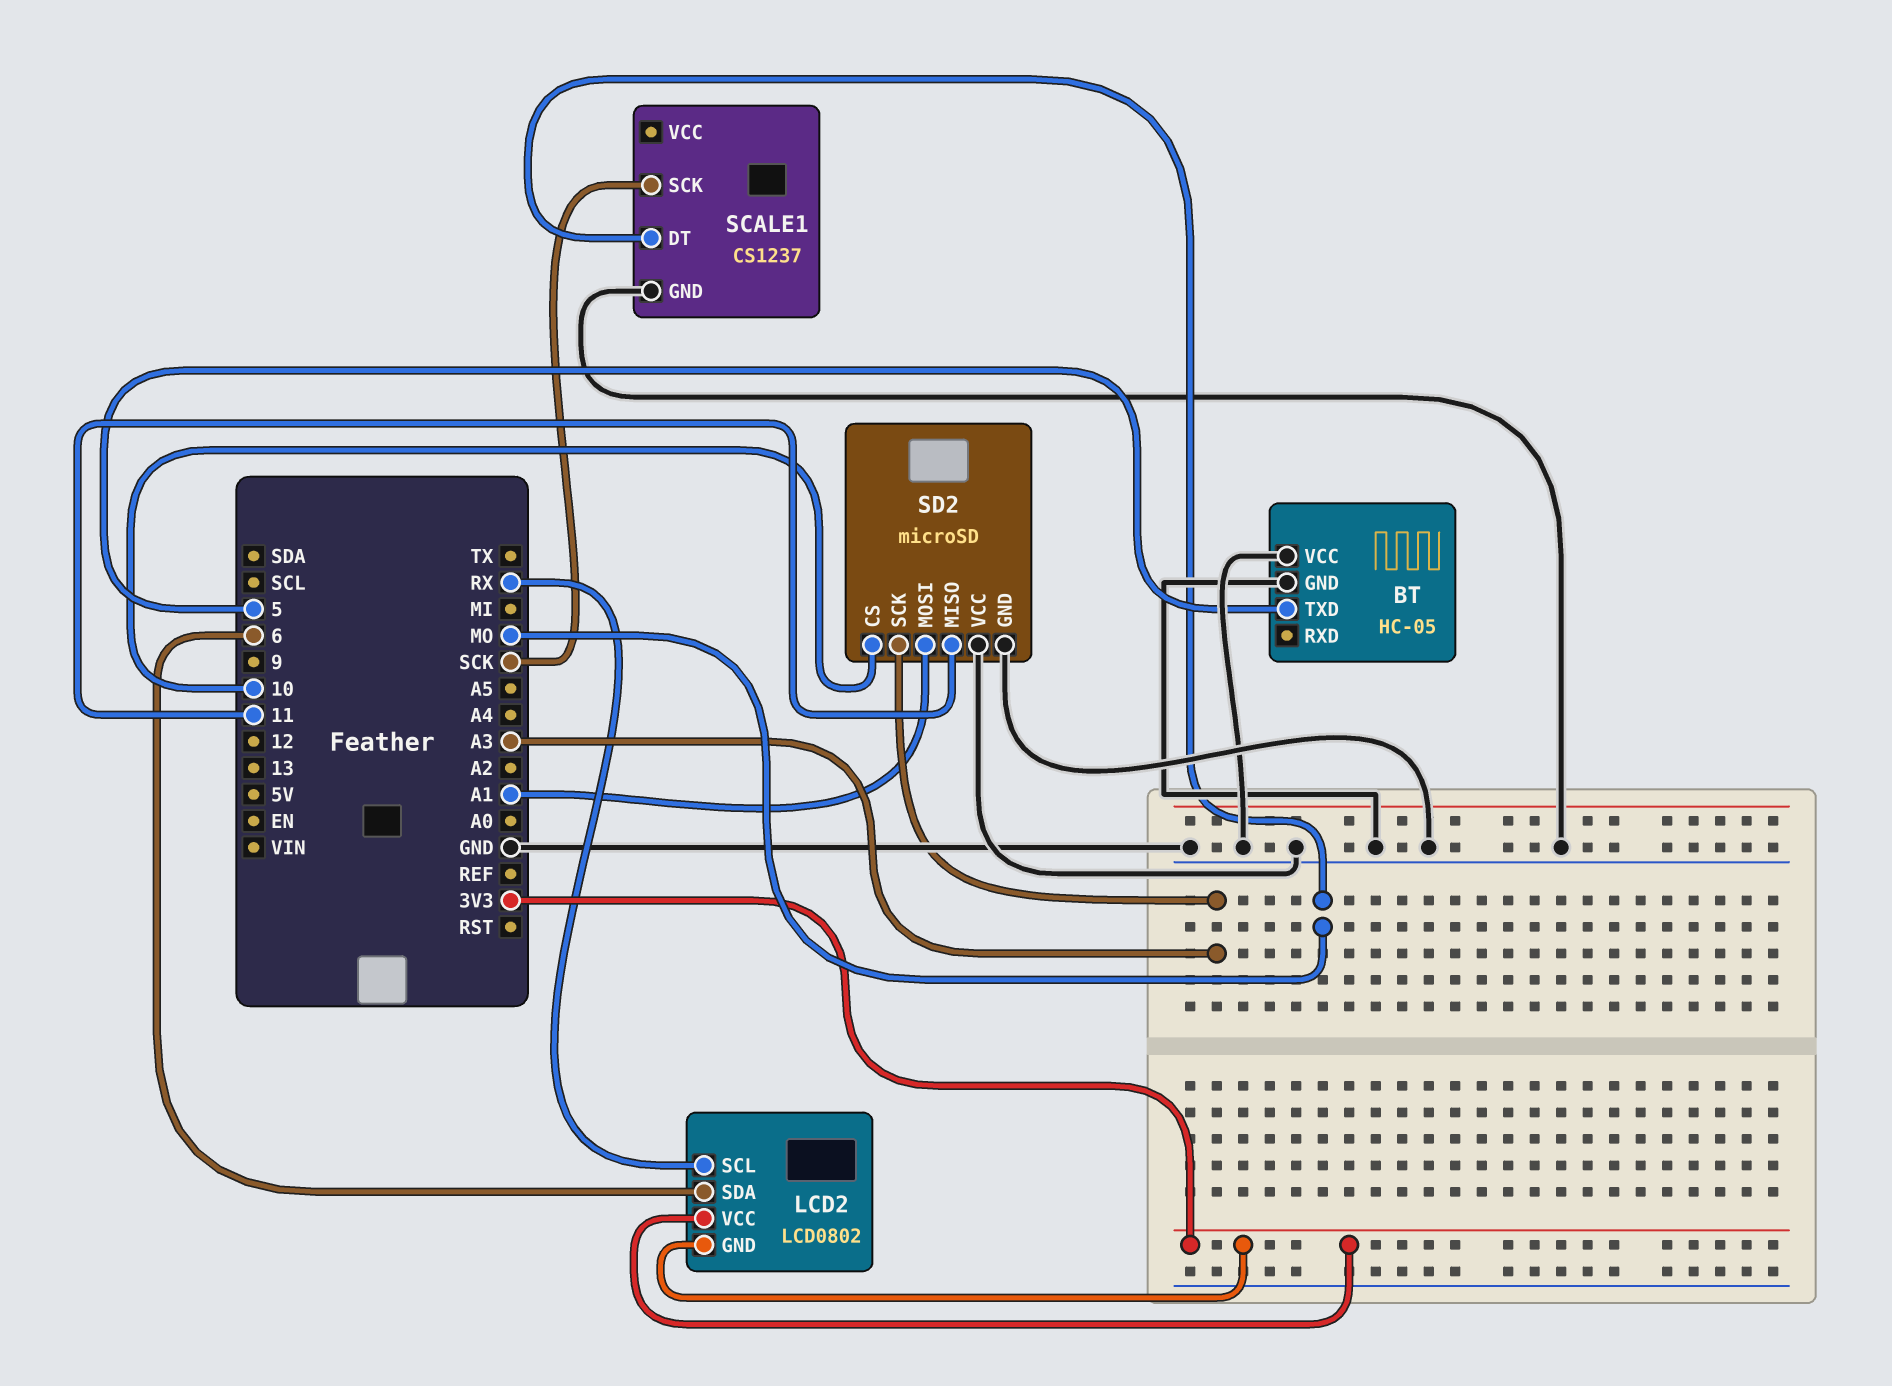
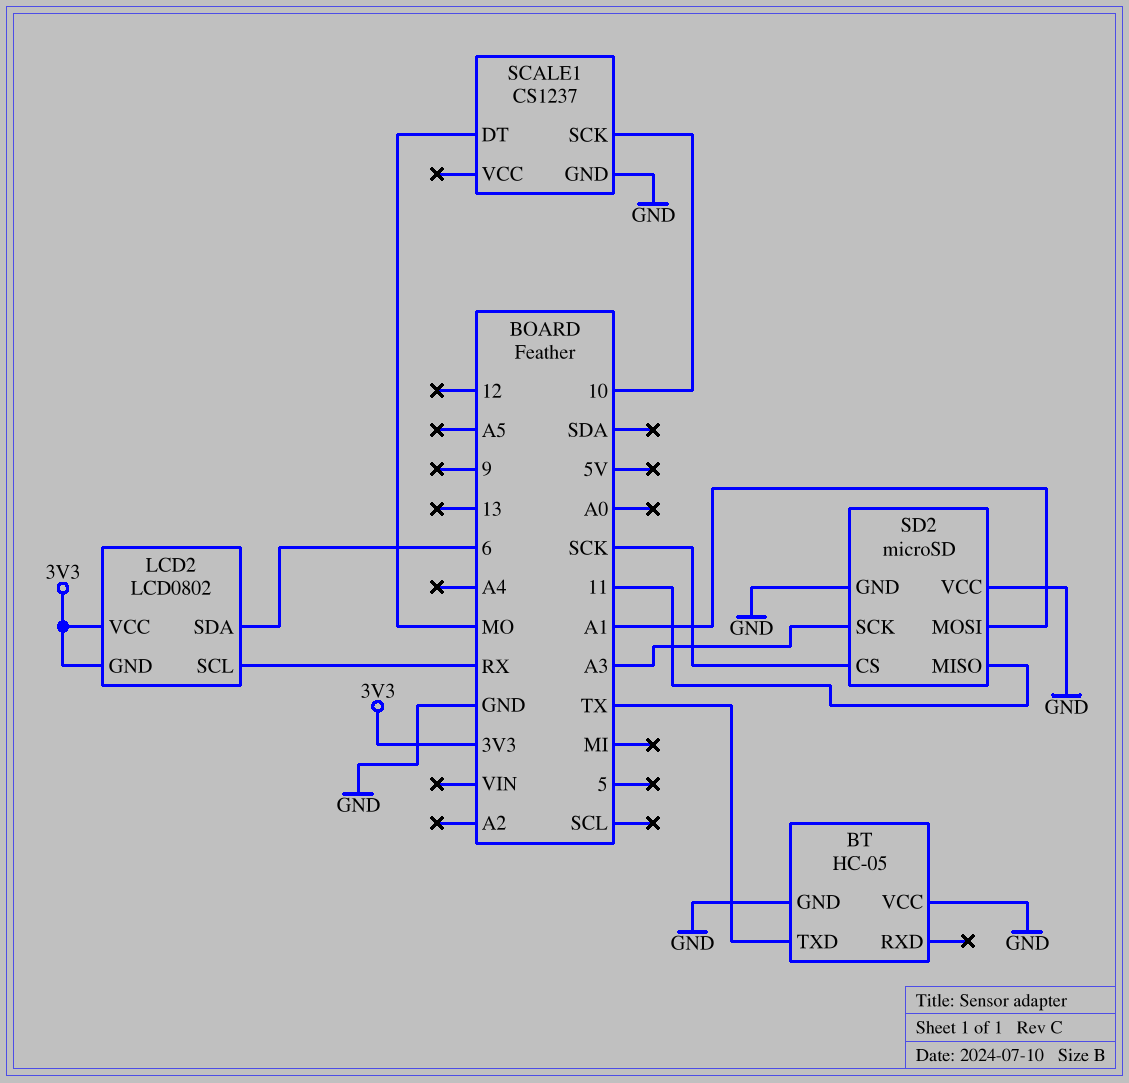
BT pin TXD: 5 -> TX
SCALE1 pin SCK: SCK -> 10
SD2 pin CS: 10 -> SCK

